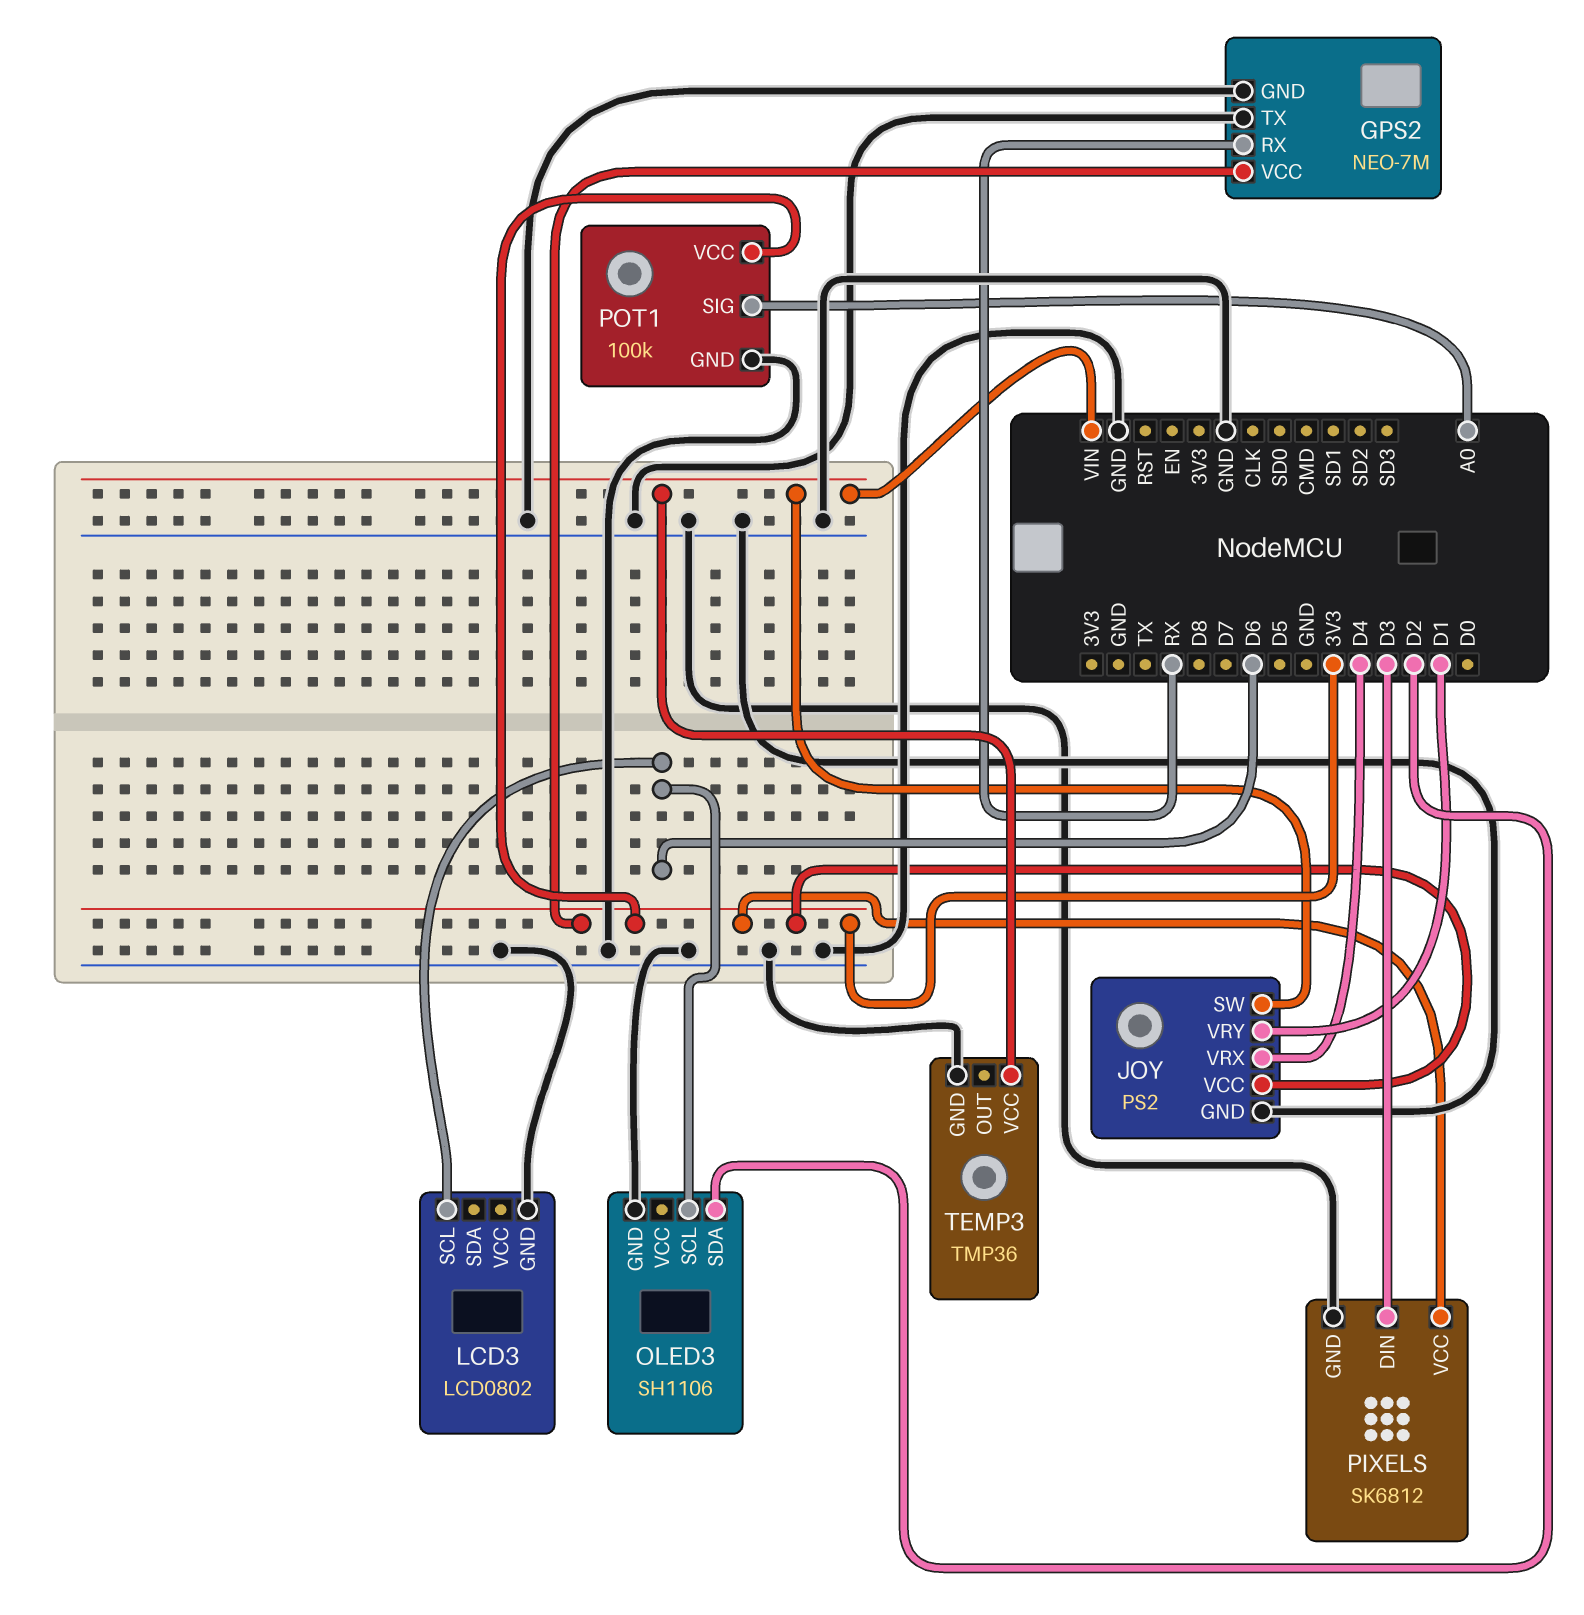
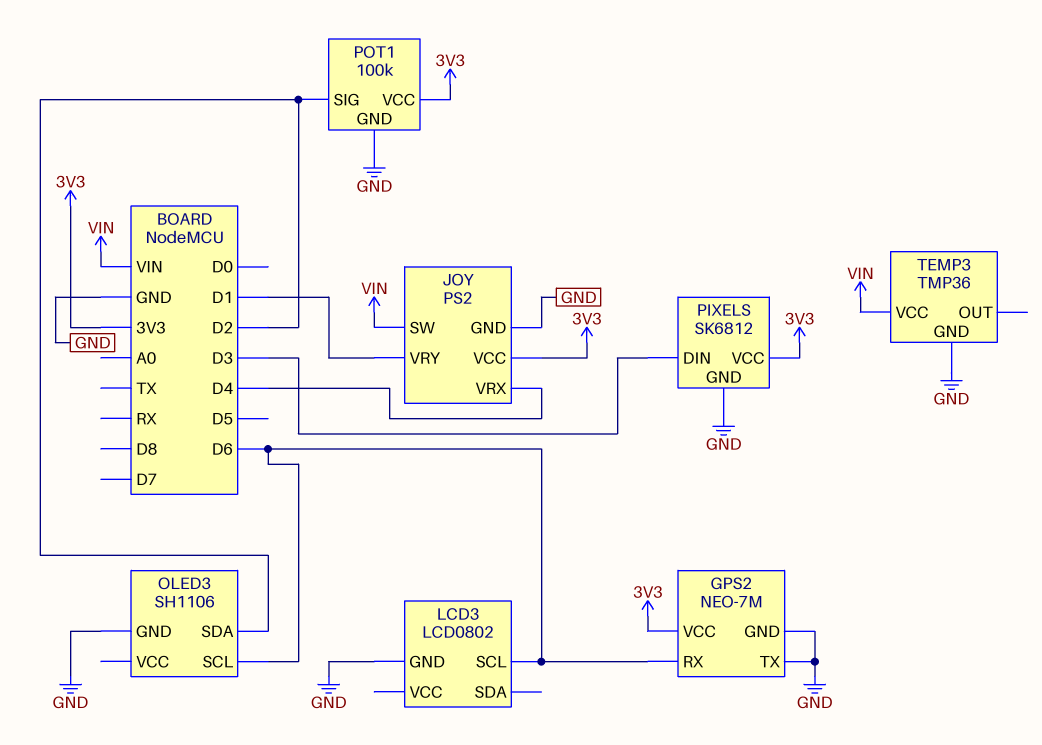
GPS2 pin RX: RX -> D6
POT1 pin SIG: A0 -> D2

